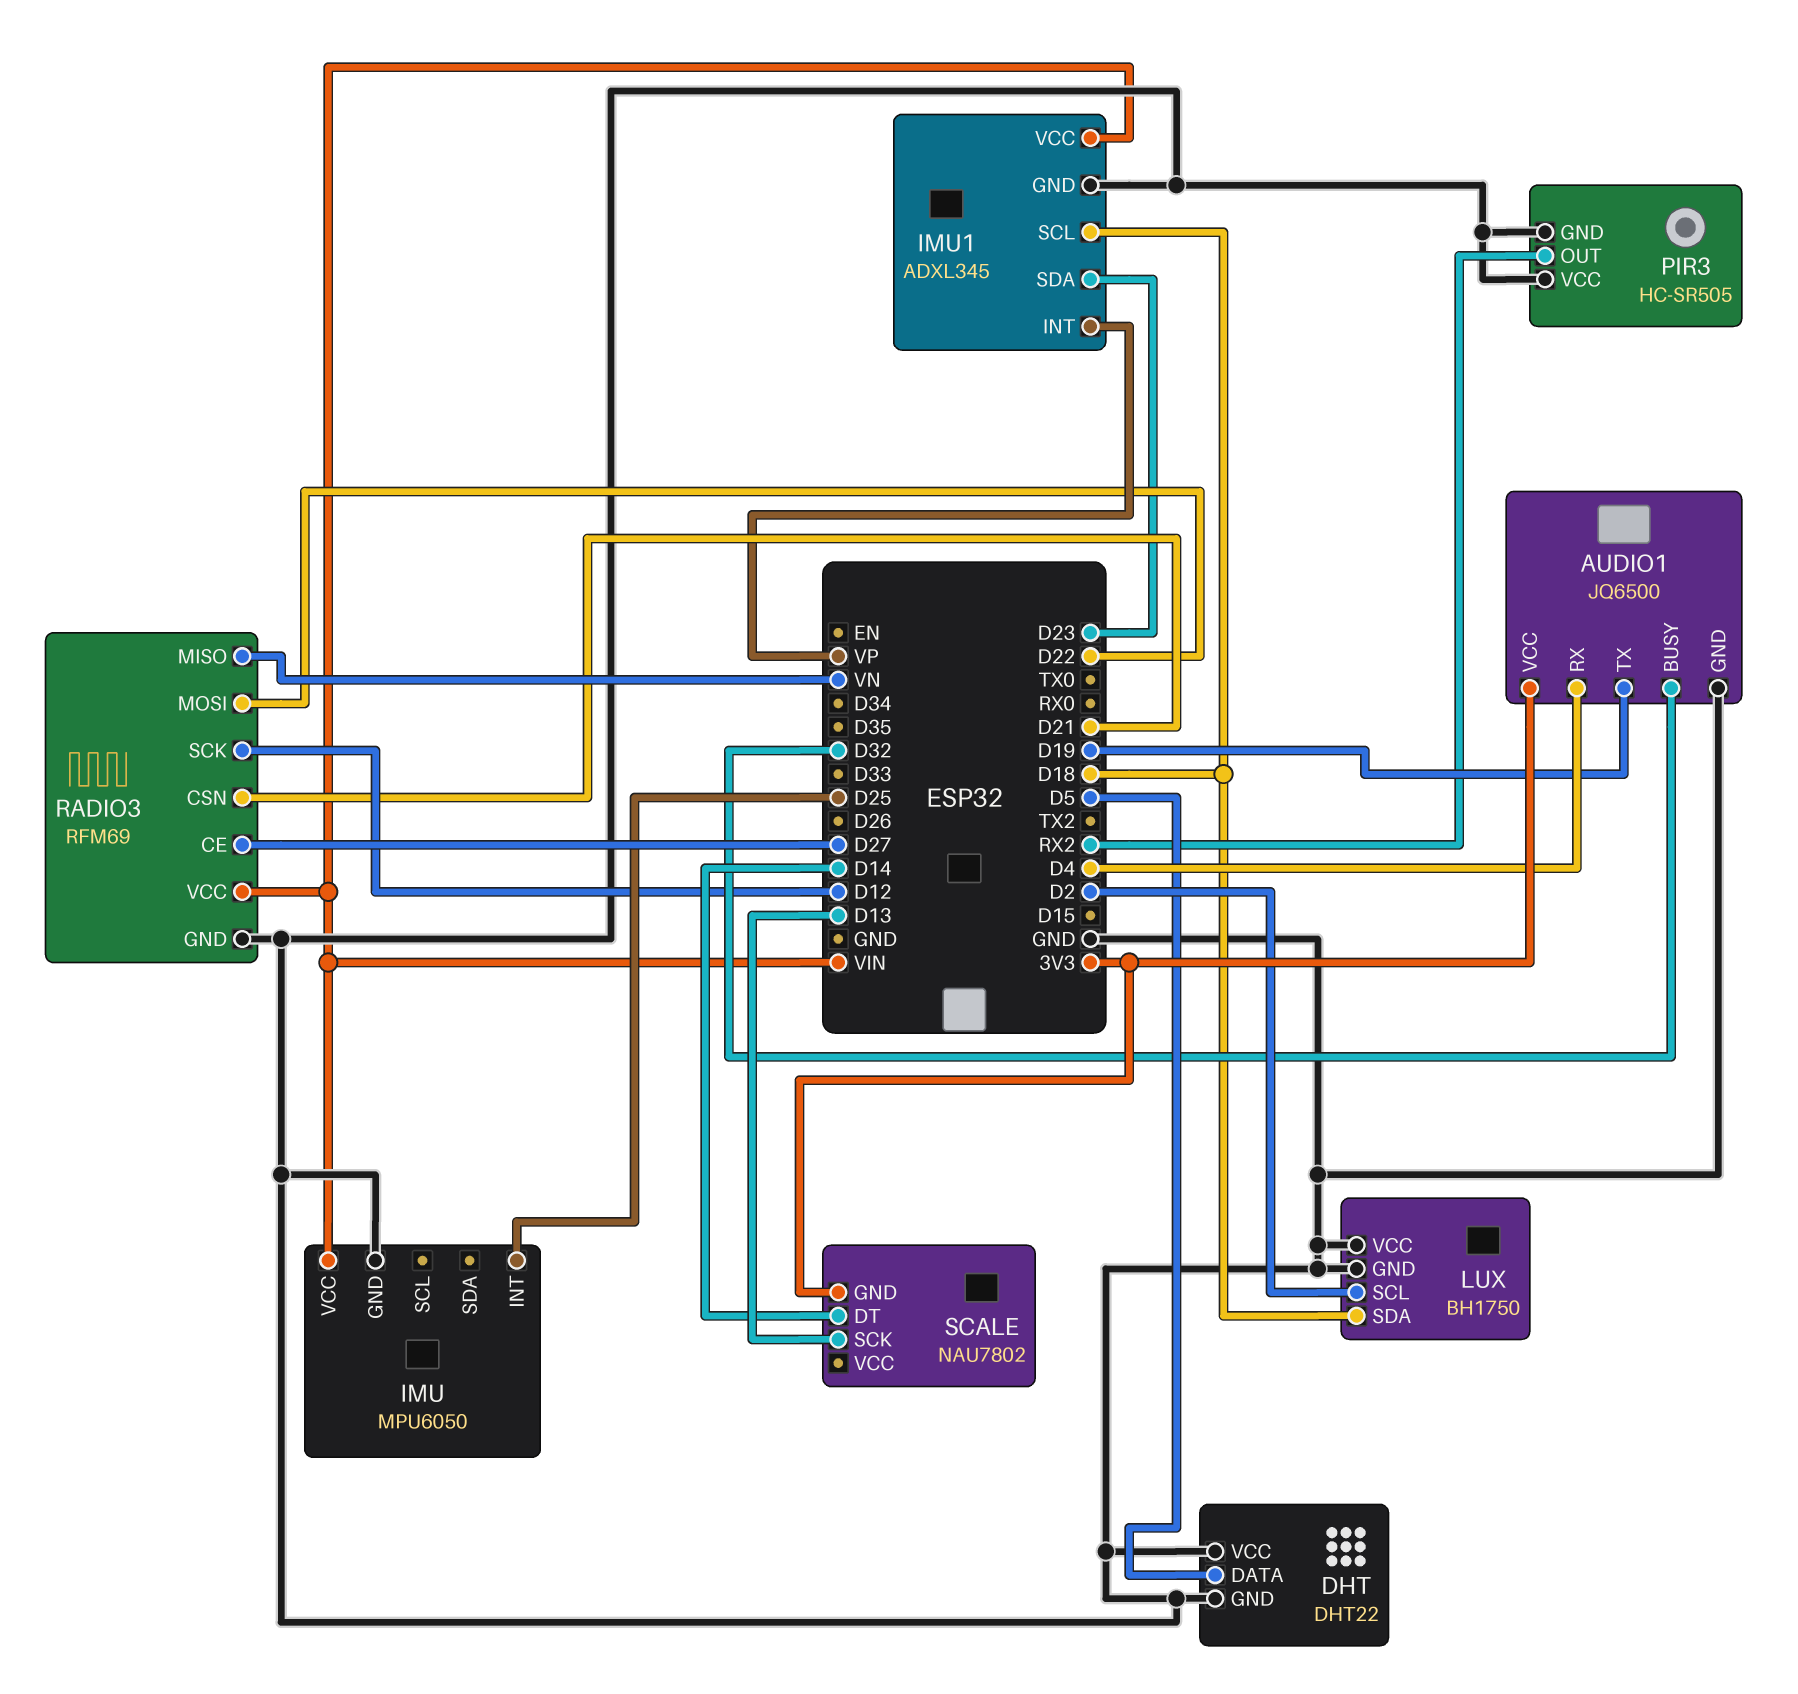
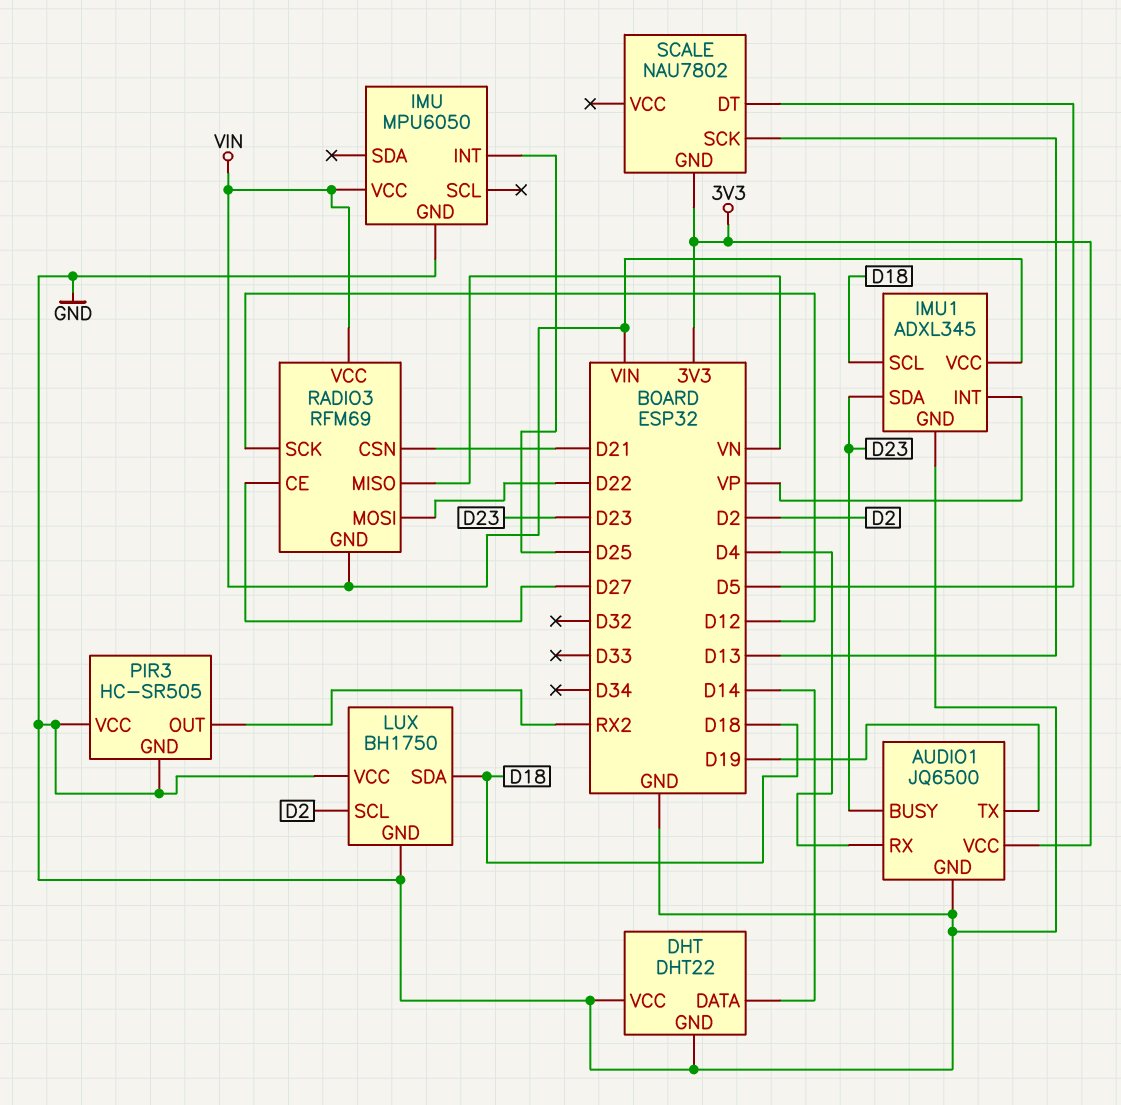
AUDIO1 pin BUSY: D32 -> D23
DHT pin DATA: D5 -> D14
RADIO3 pin GND: GND -> VIN
SCALE pin DT: D14 -> D5

